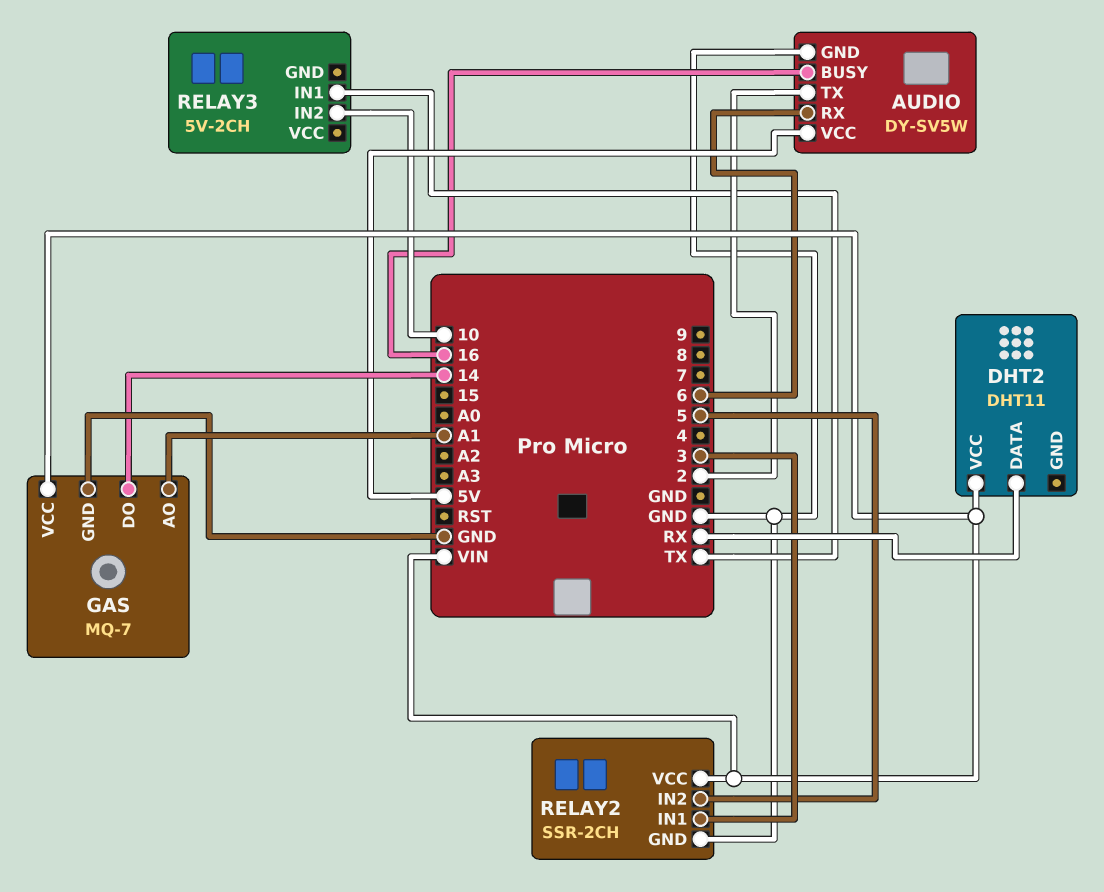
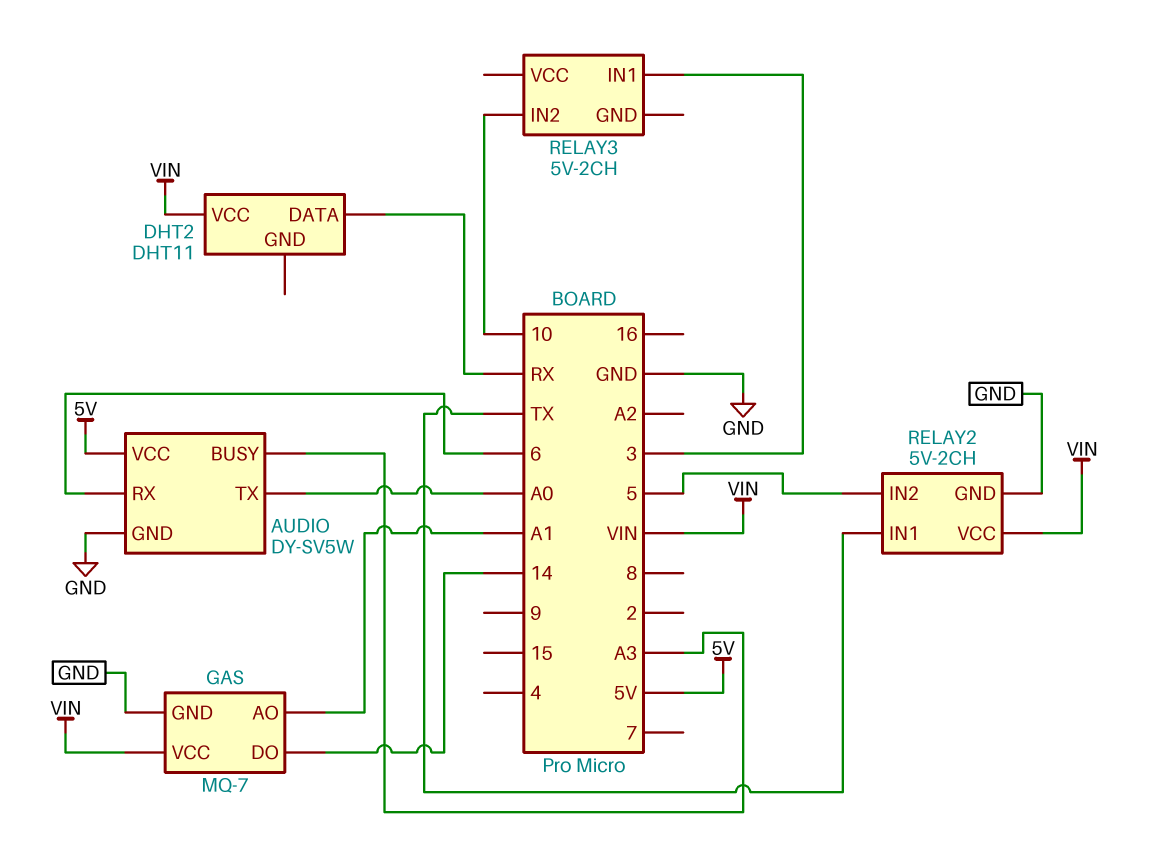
AUDIO pin BUSY: 16 -> A3
AUDIO pin TX: 2 -> A0
RELAY2: SSR-2CH -> 5V-2CH
RELAY2 pin IN1: 3 -> TX
RELAY3 pin IN1: TX -> 3

